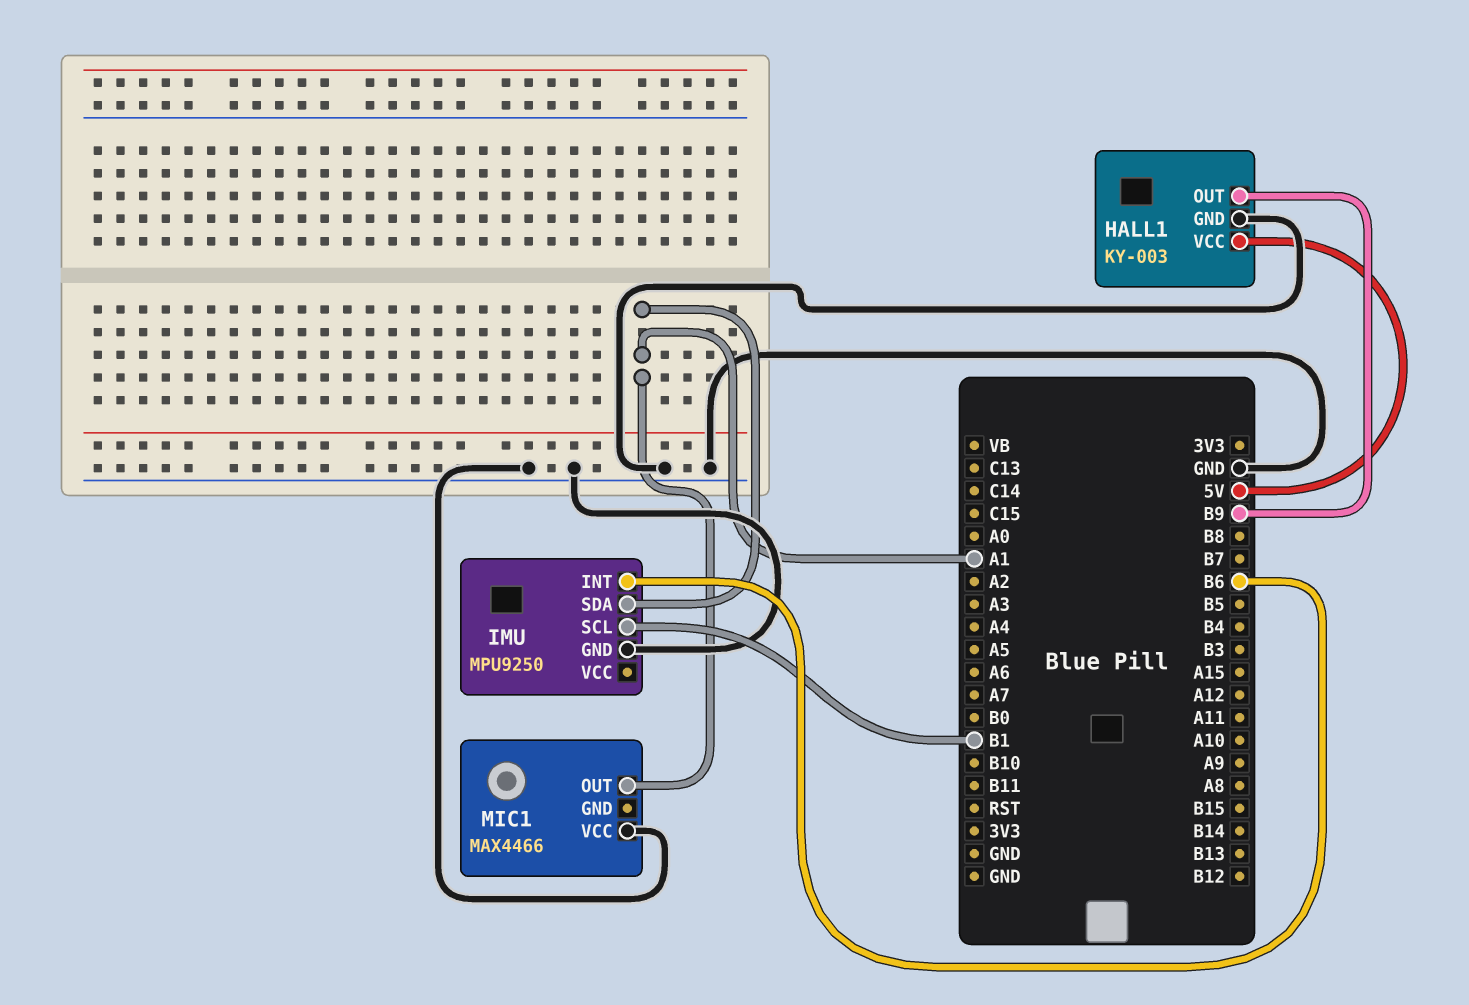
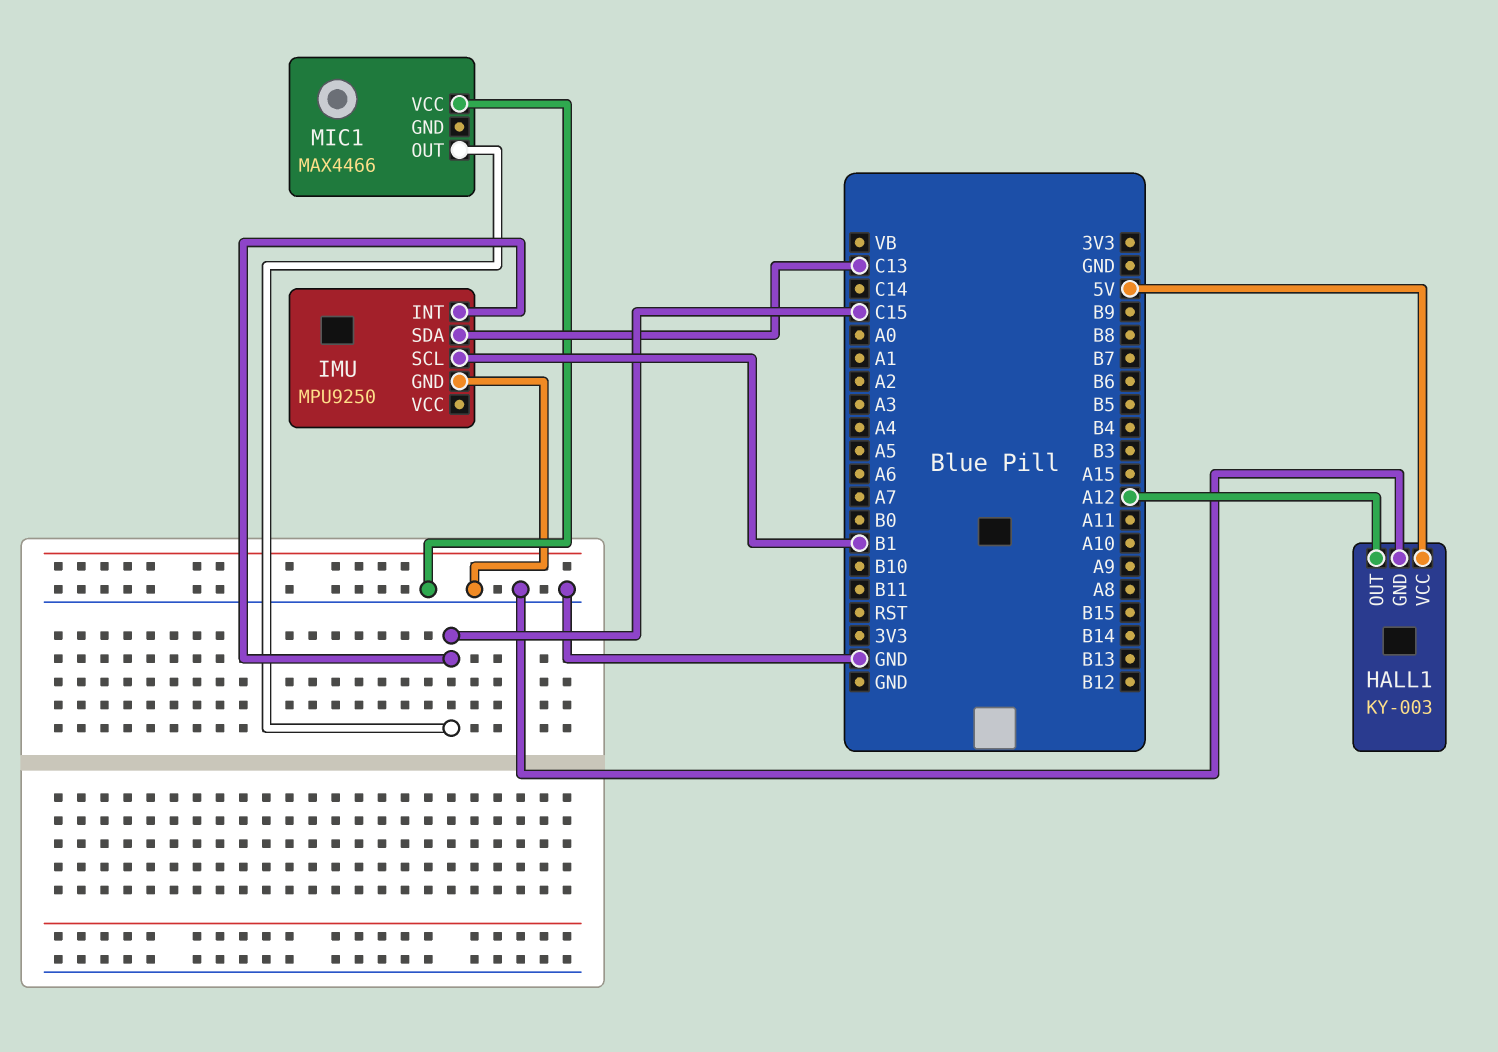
HALL1 pin OUT: B9 -> A12
IMU pin INT: B6 -> C15
IMU pin SDA: A1 -> C13
MIC1 pin OUT: A1 -> C15

